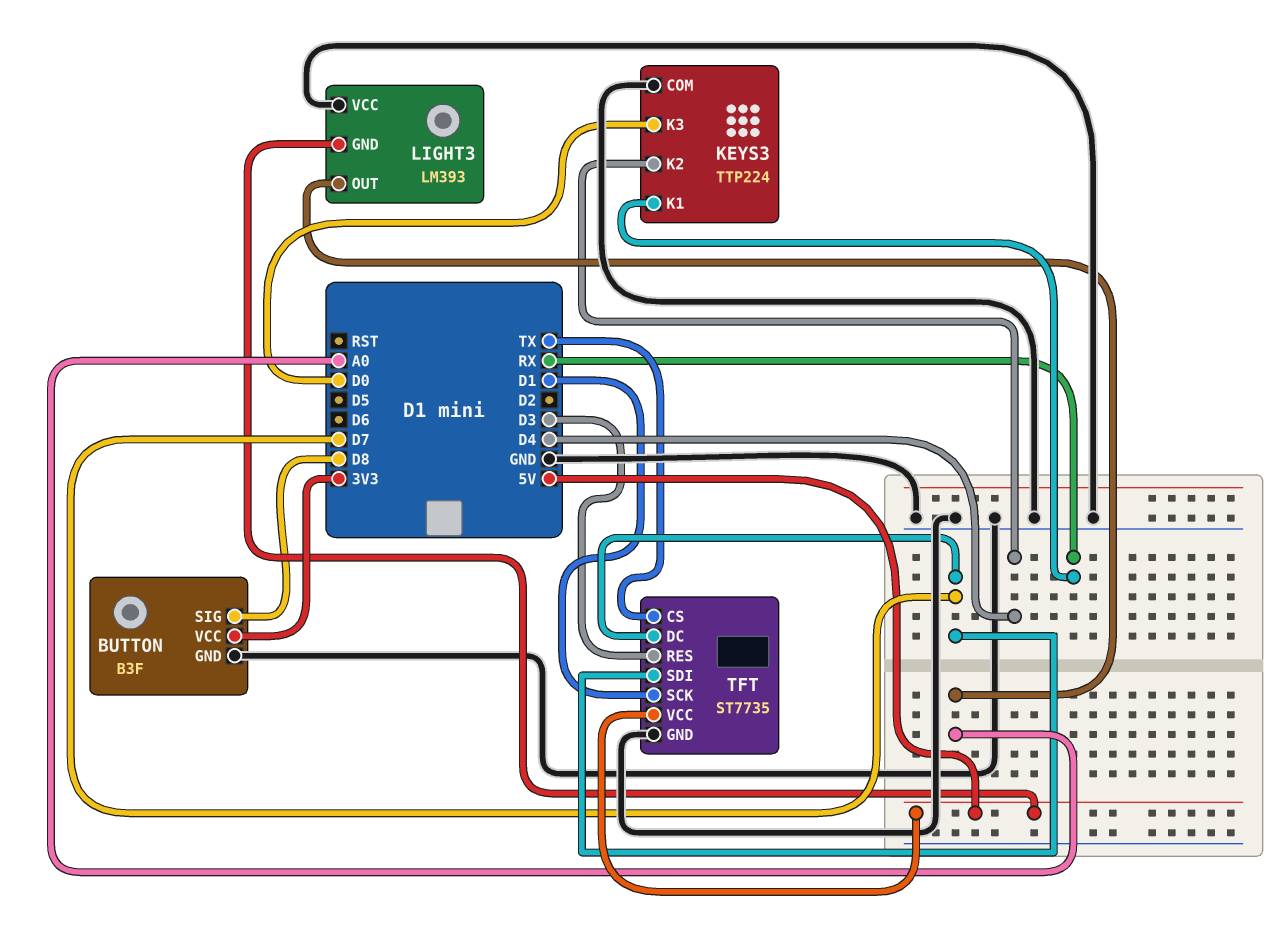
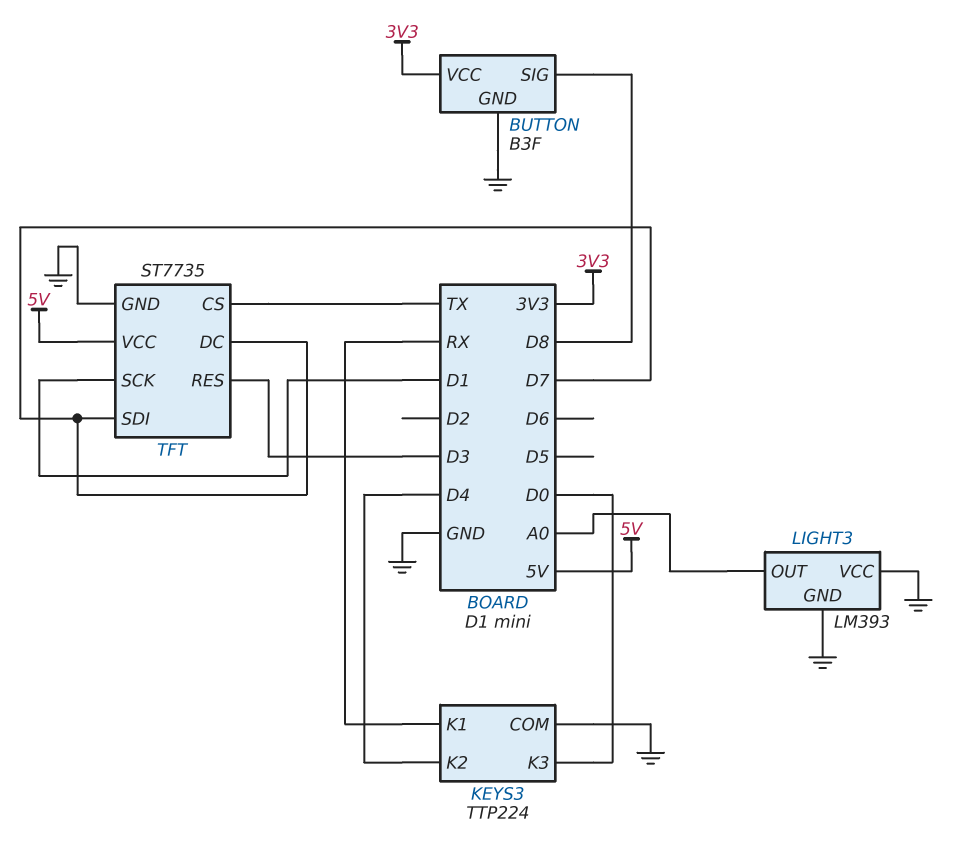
LIGHT3 pin GND: 5V -> GND

